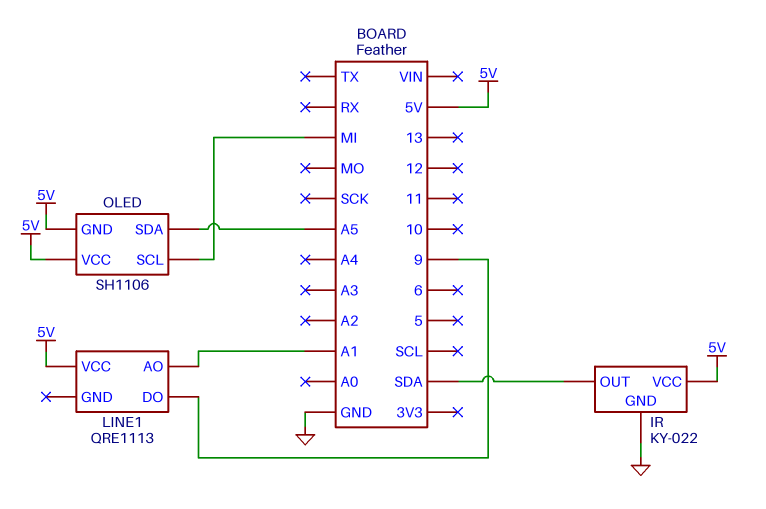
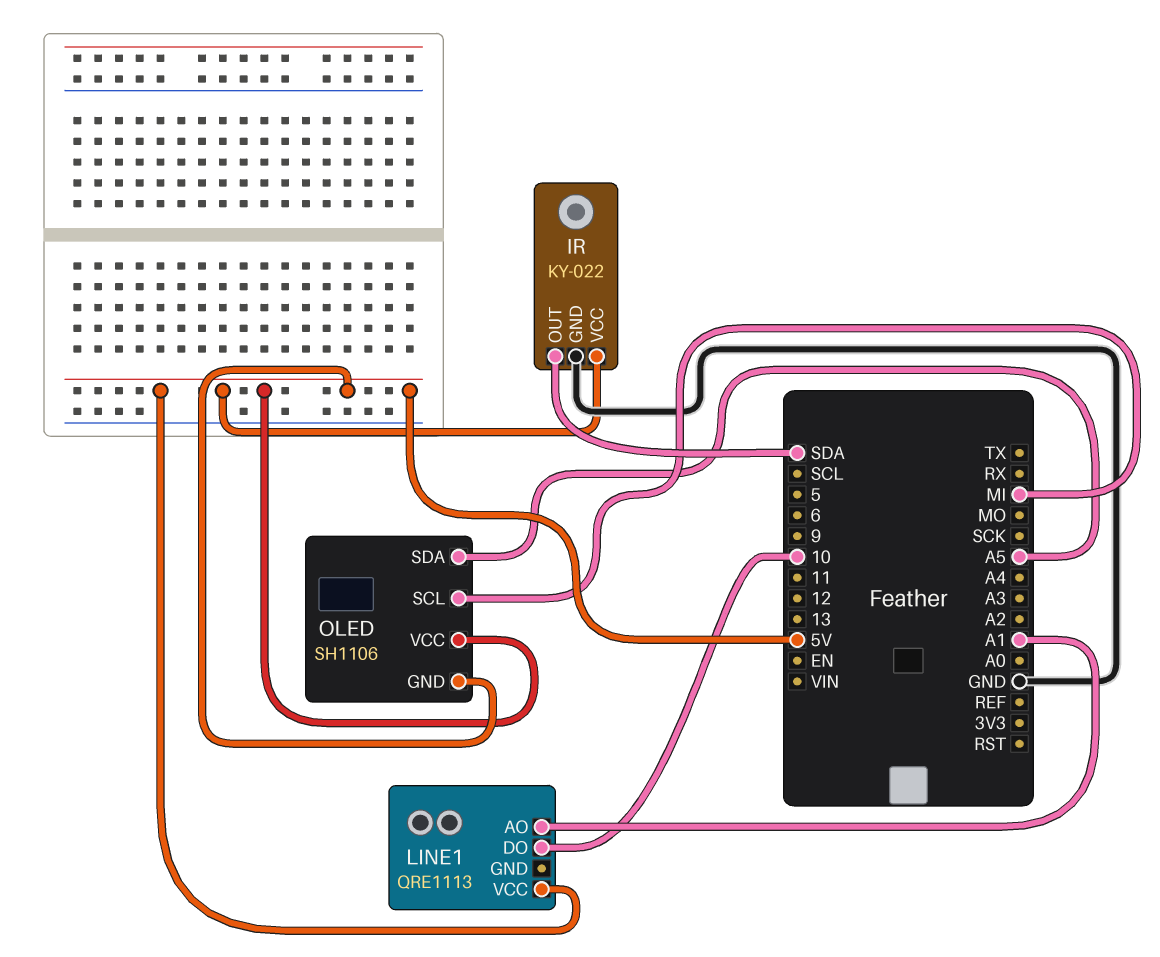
LINE1 pin DO: 9 -> 10

